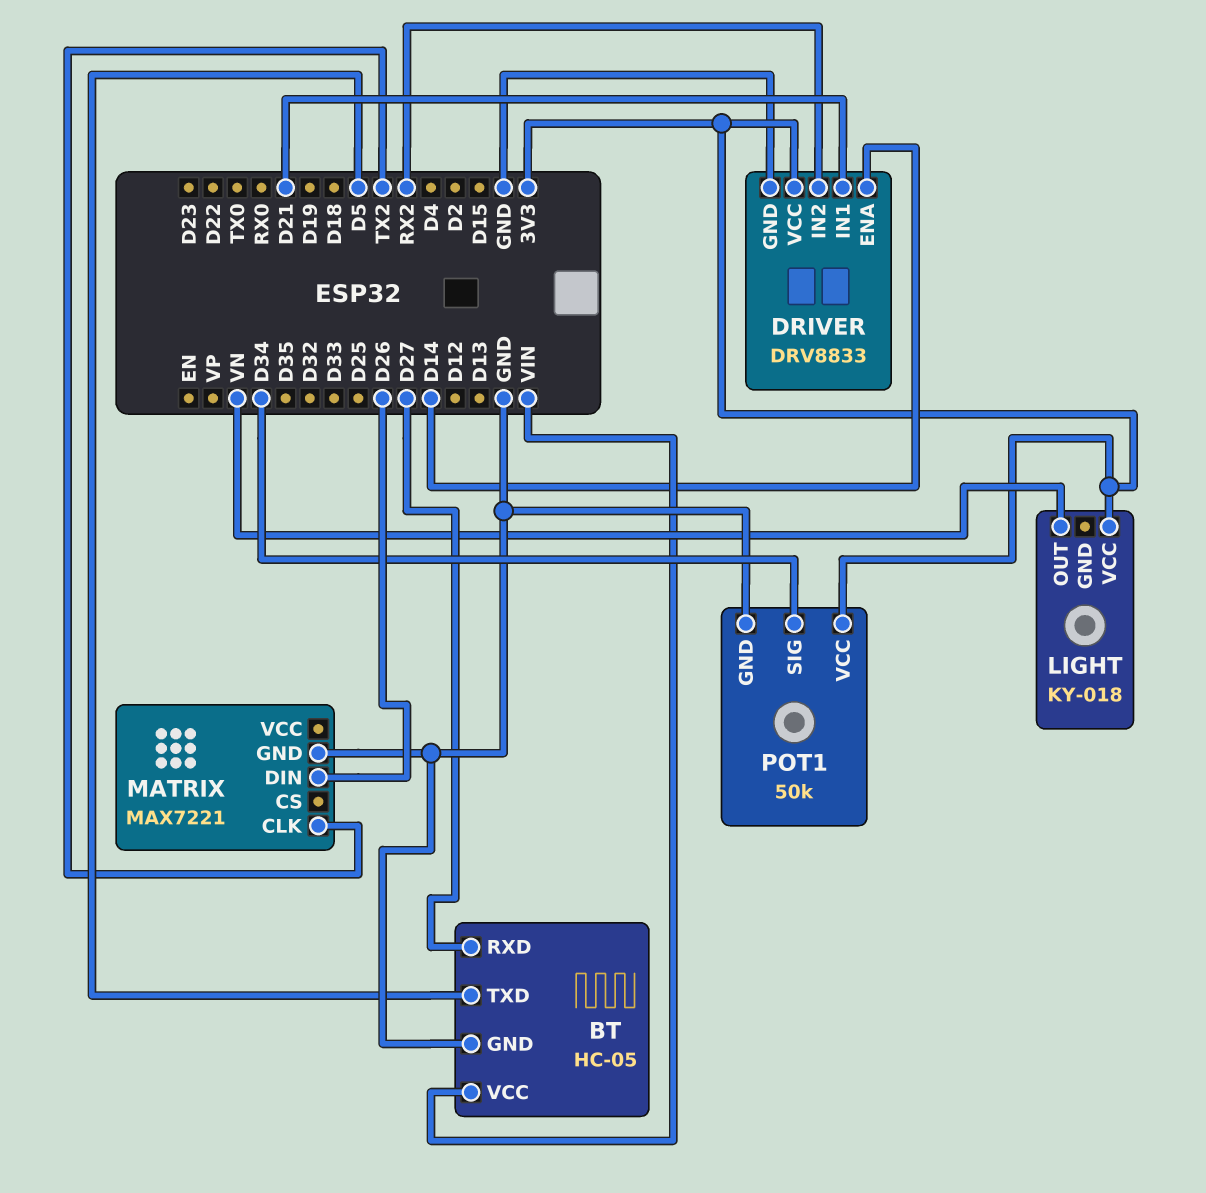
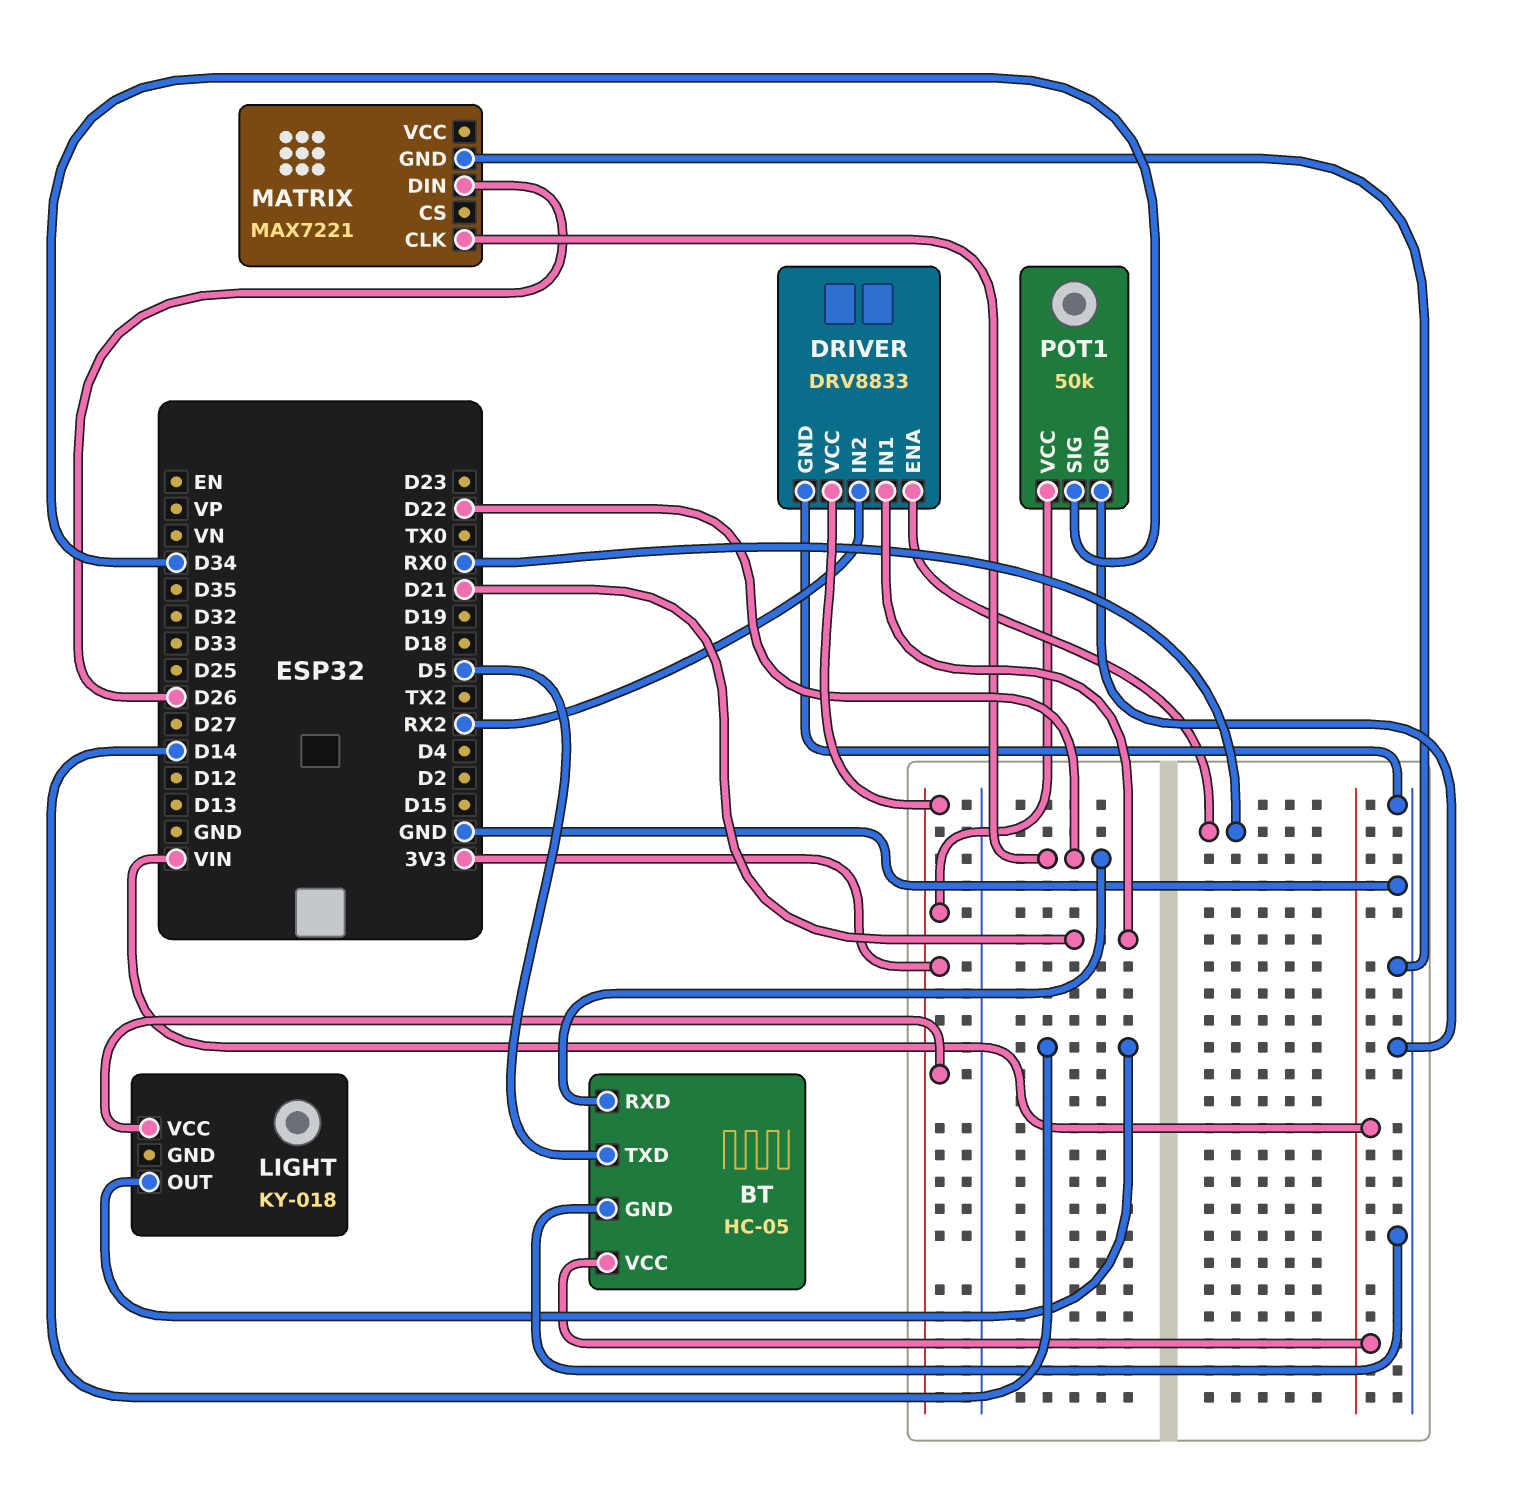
BT pin RXD: D27 -> D22
DRIVER pin ENA: D14 -> RX0
LIGHT pin OUT: VN -> D14
MATRIX pin CLK: TX2 -> D22

